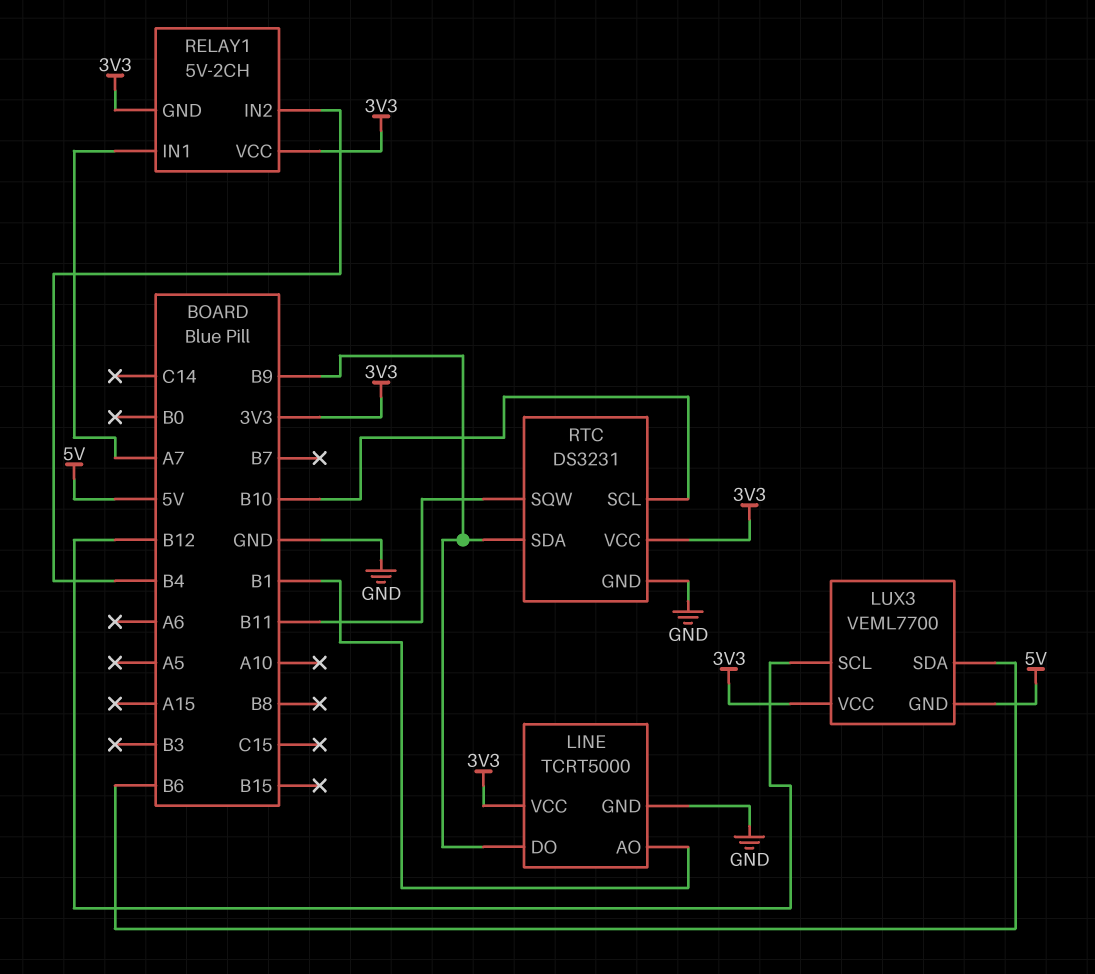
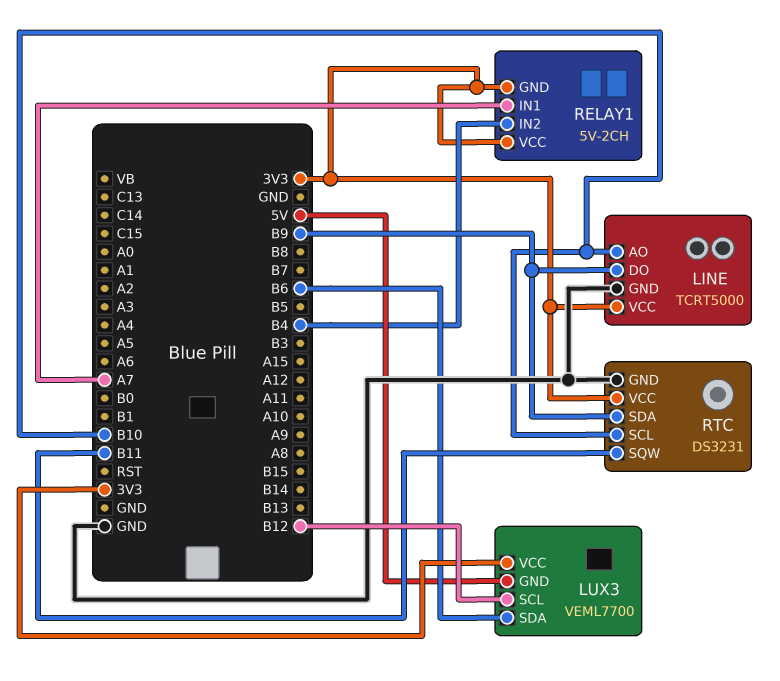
LINE pin AO: B1 -> B10

